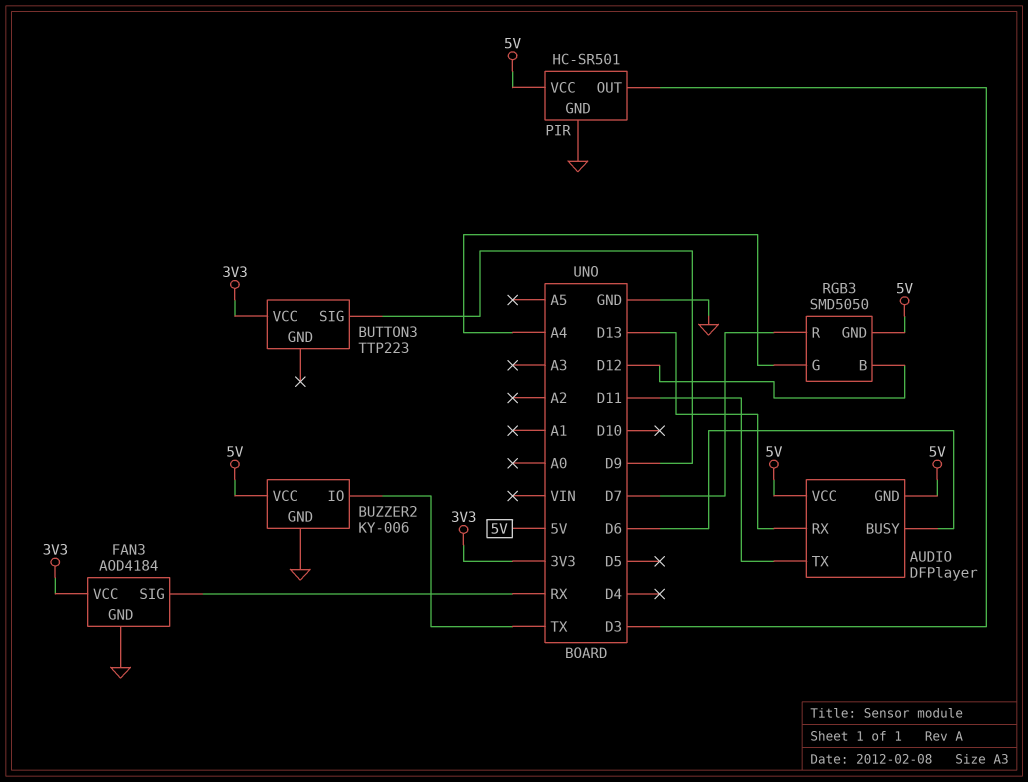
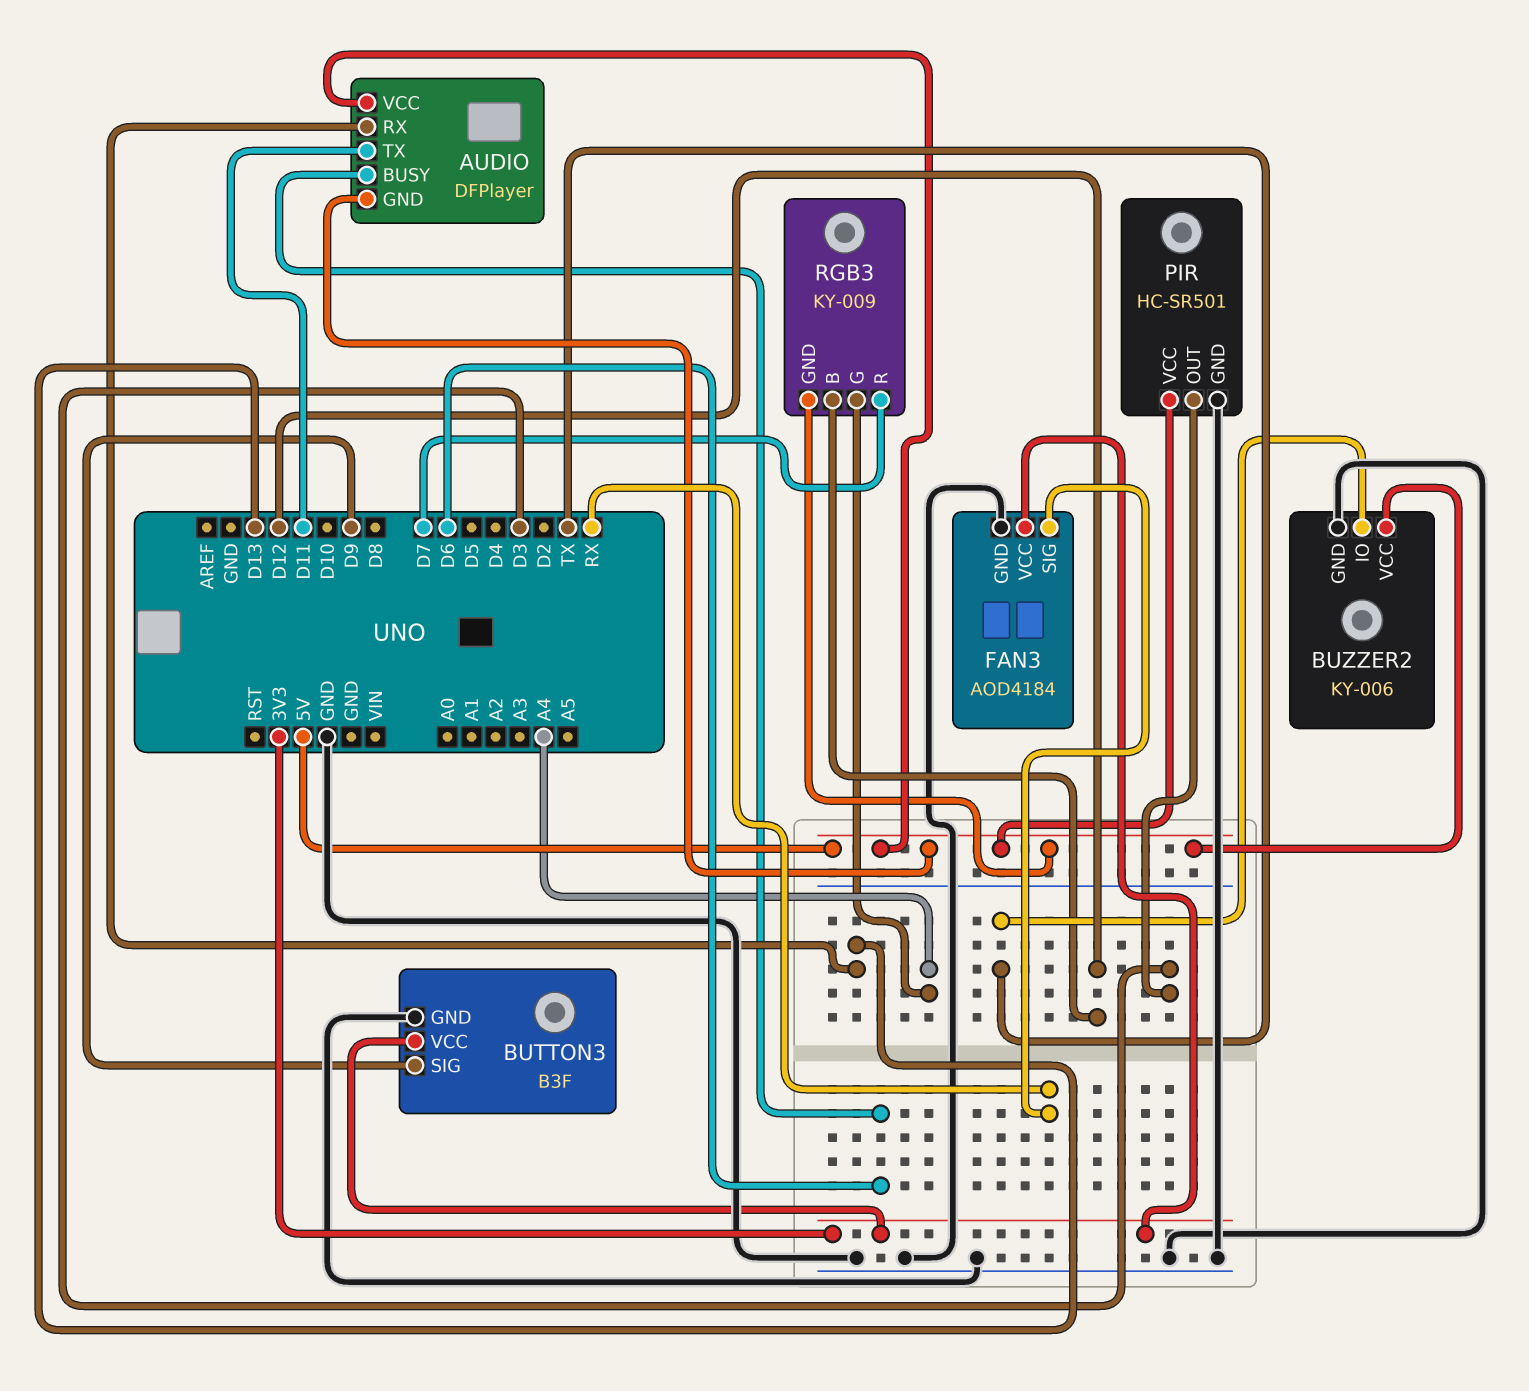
BUTTON3: TTP223 -> B3F
BUTTON3 pin GND: none -> GND
RGB3: SMD5050 -> KY-009

